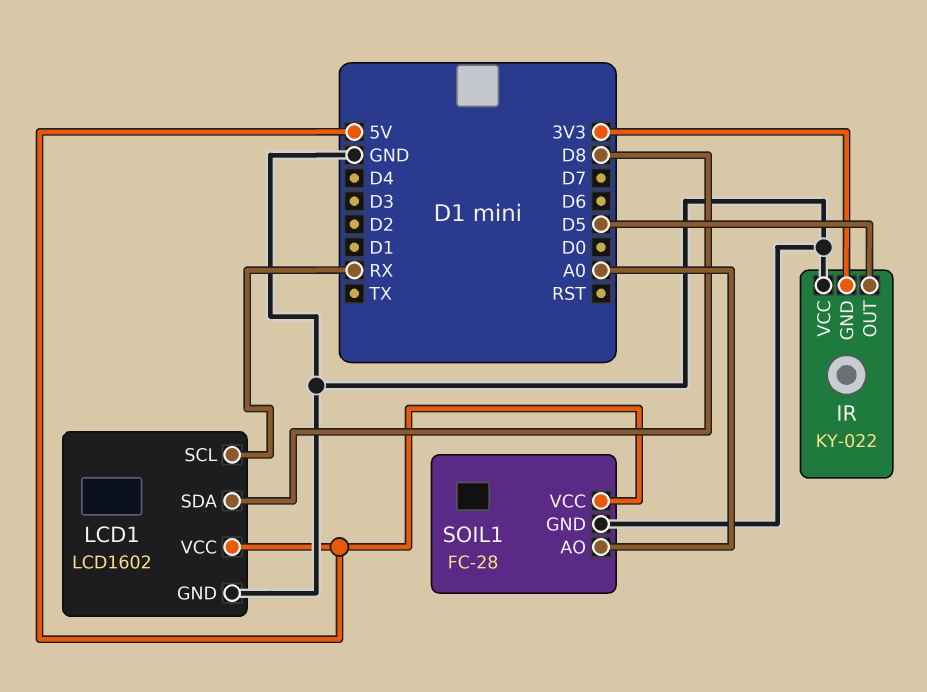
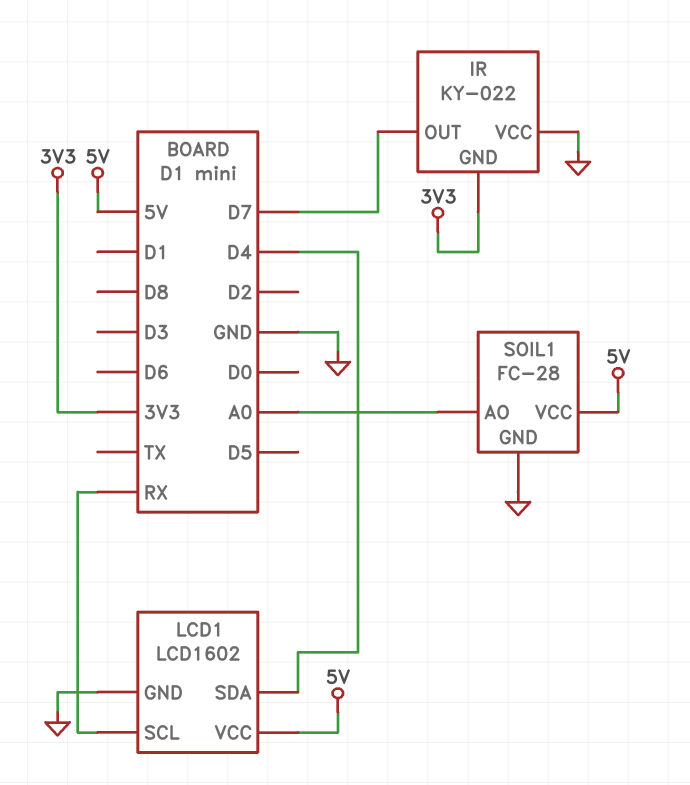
IR pin OUT: D5 -> D7
LCD1 pin SDA: D8 -> D4

